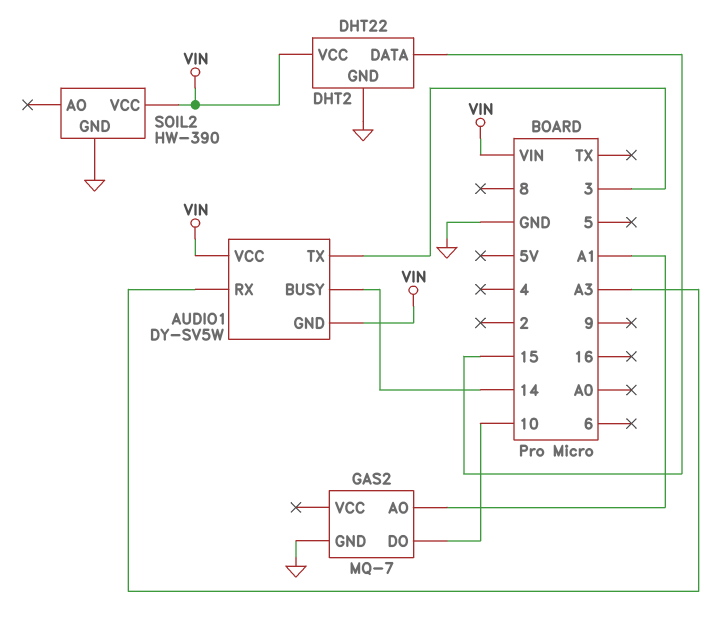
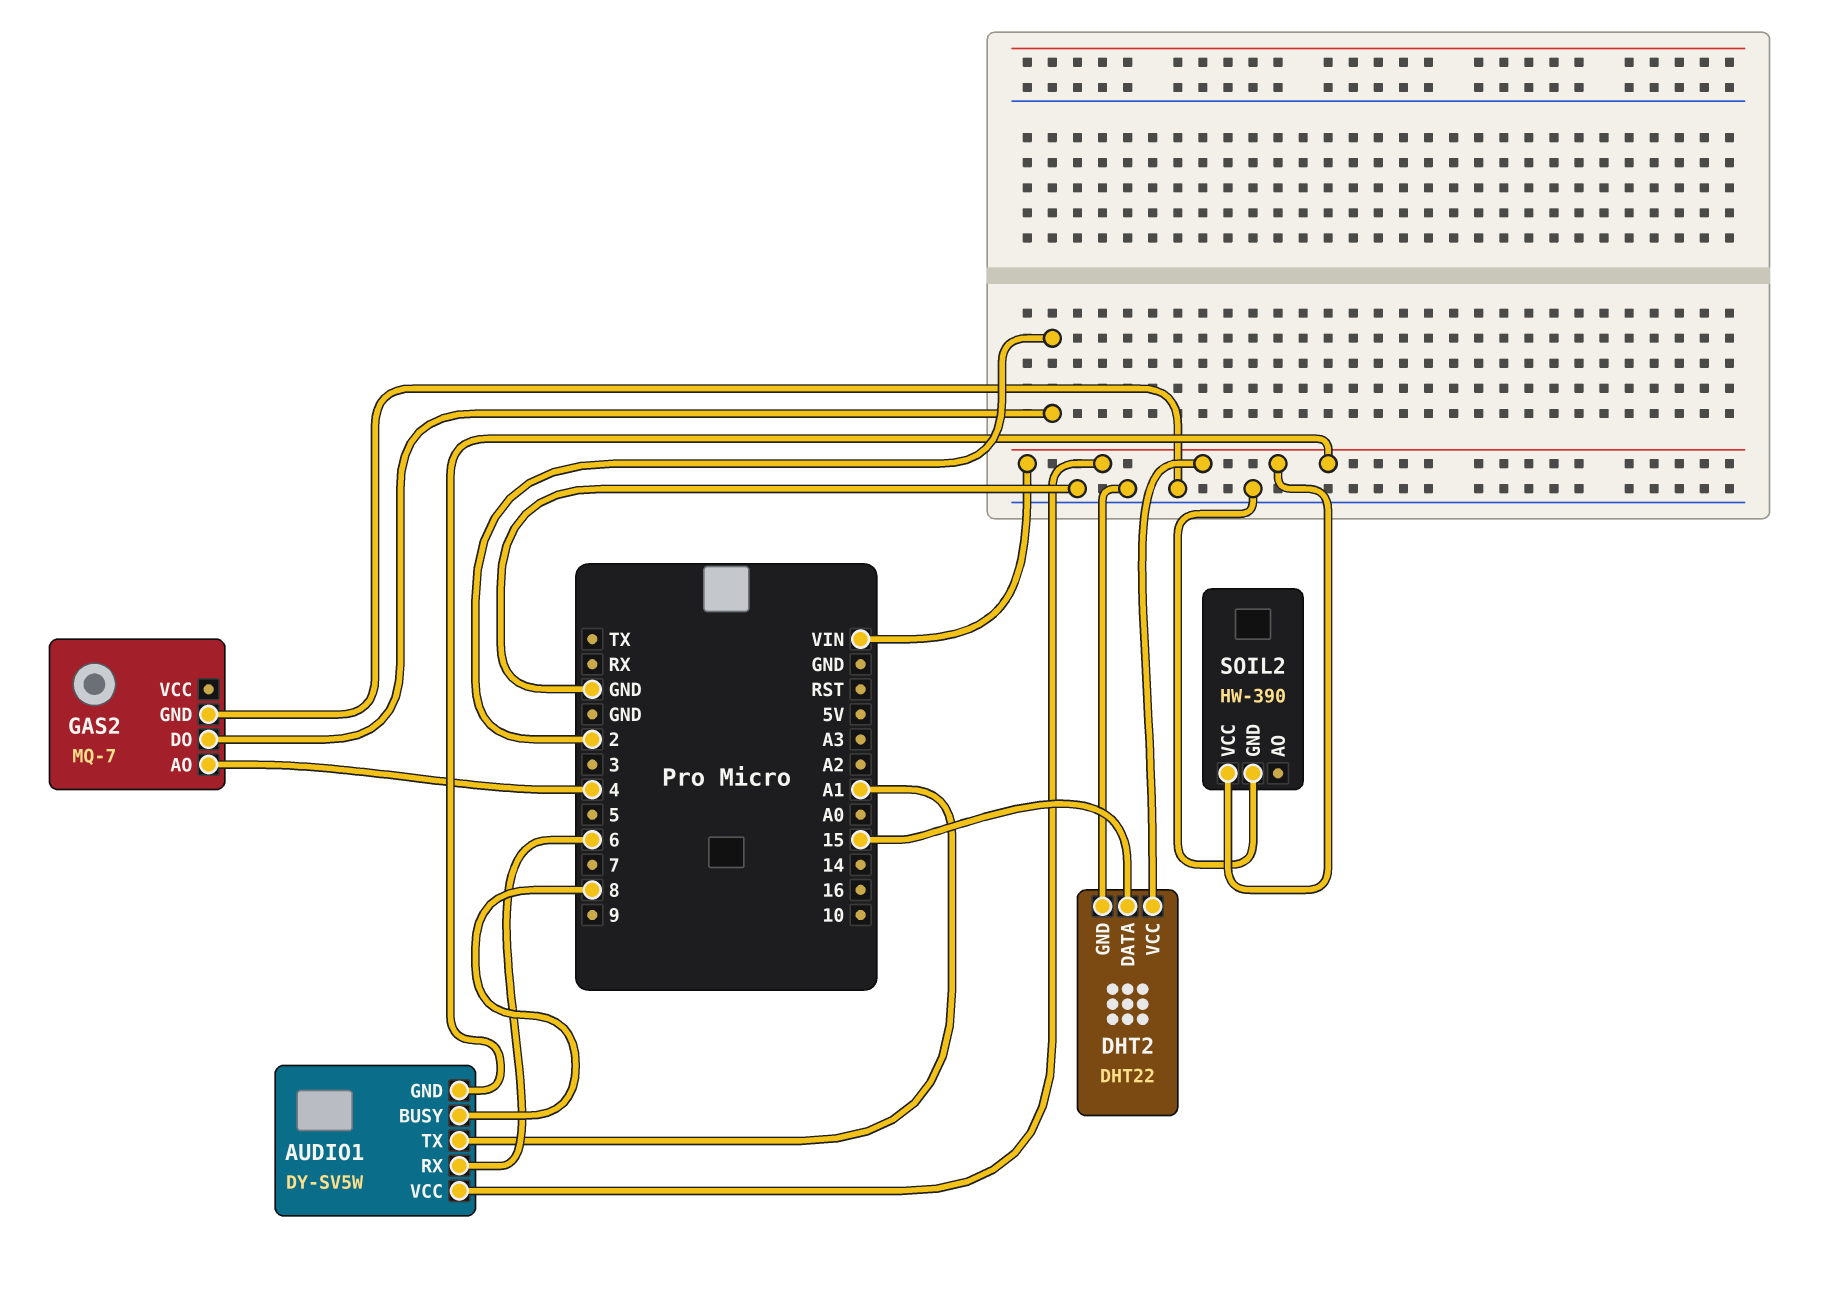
AUDIO1 pin BUSY: 14 -> 8
AUDIO1 pin RX: A3 -> 6
AUDIO1 pin TX: 3 -> A1
GAS2 pin AO: A1 -> 4
GAS2 pin DO: 10 -> 2

